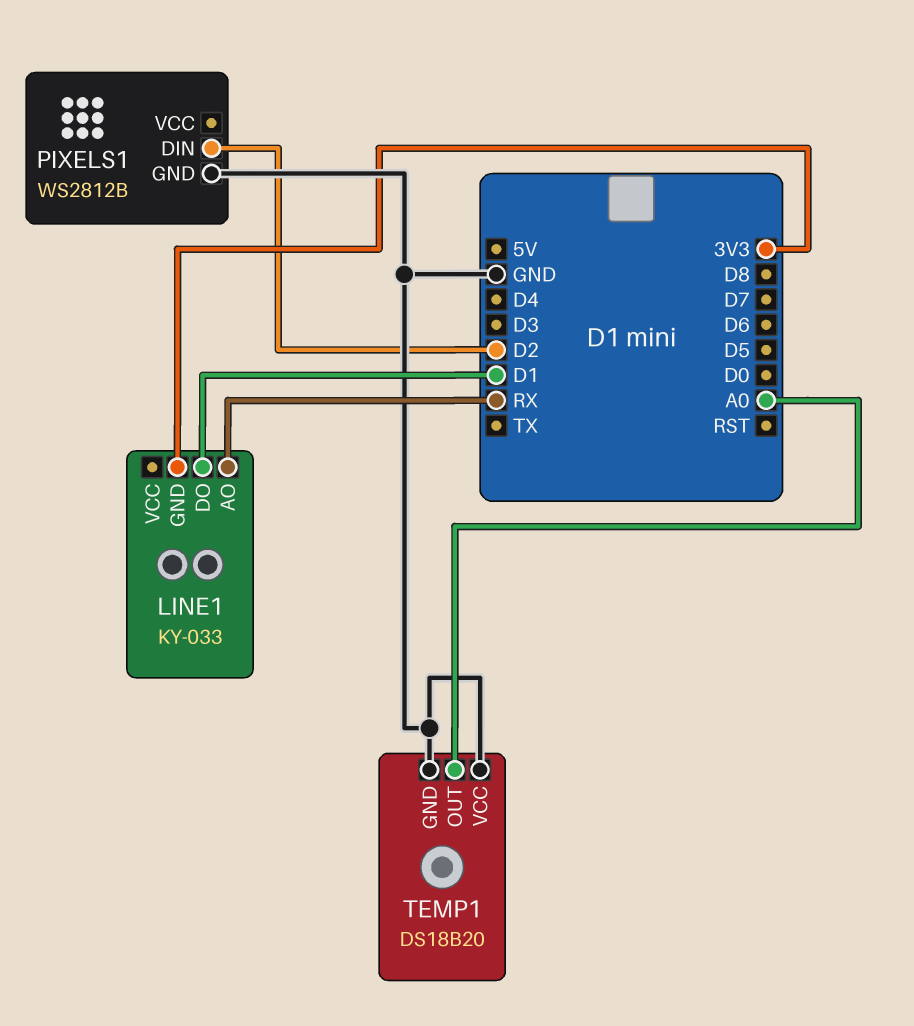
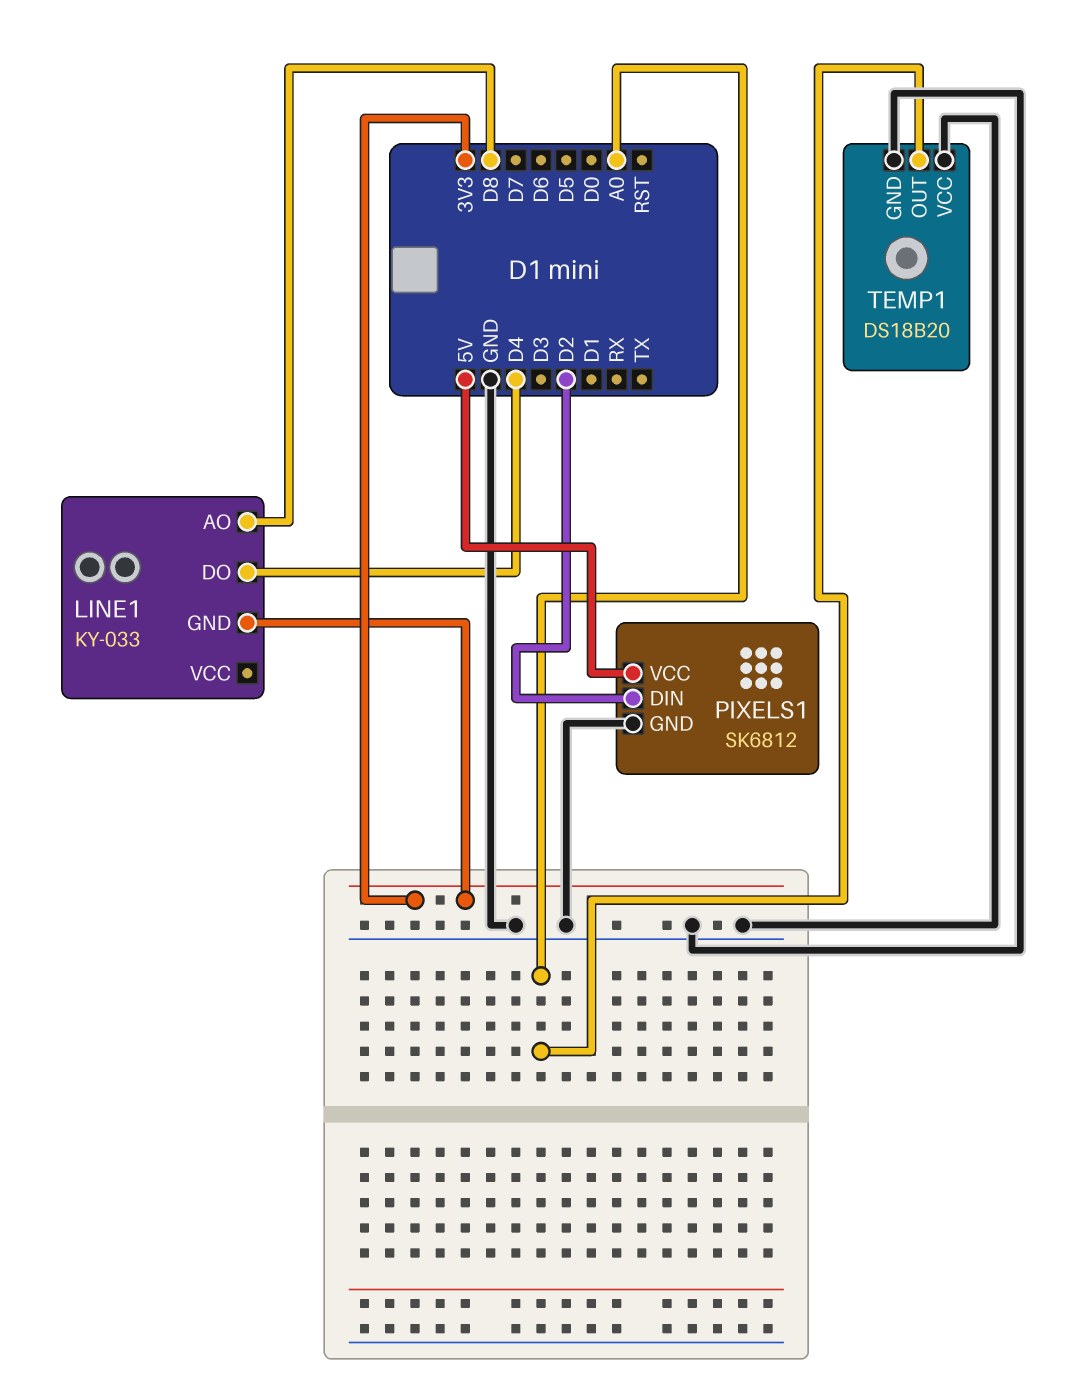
LINE1 pin AO: RX -> D8
LINE1 pin DO: D1 -> D4
PIXELS1: WS2812B -> SK6812
PIXELS1 pin VCC: none -> 5V

